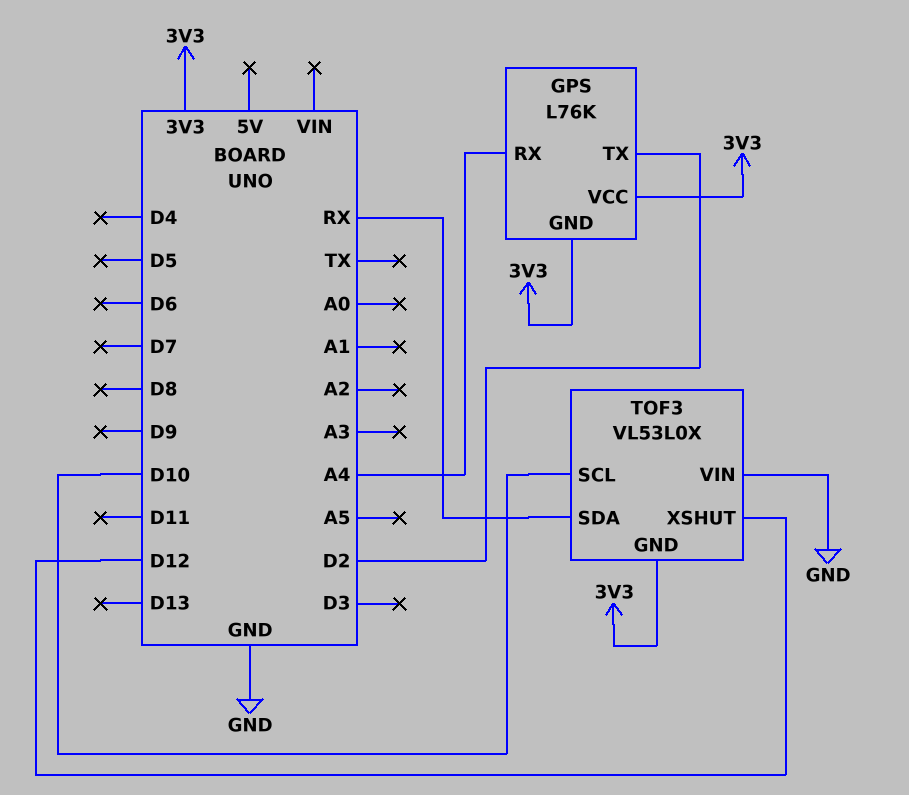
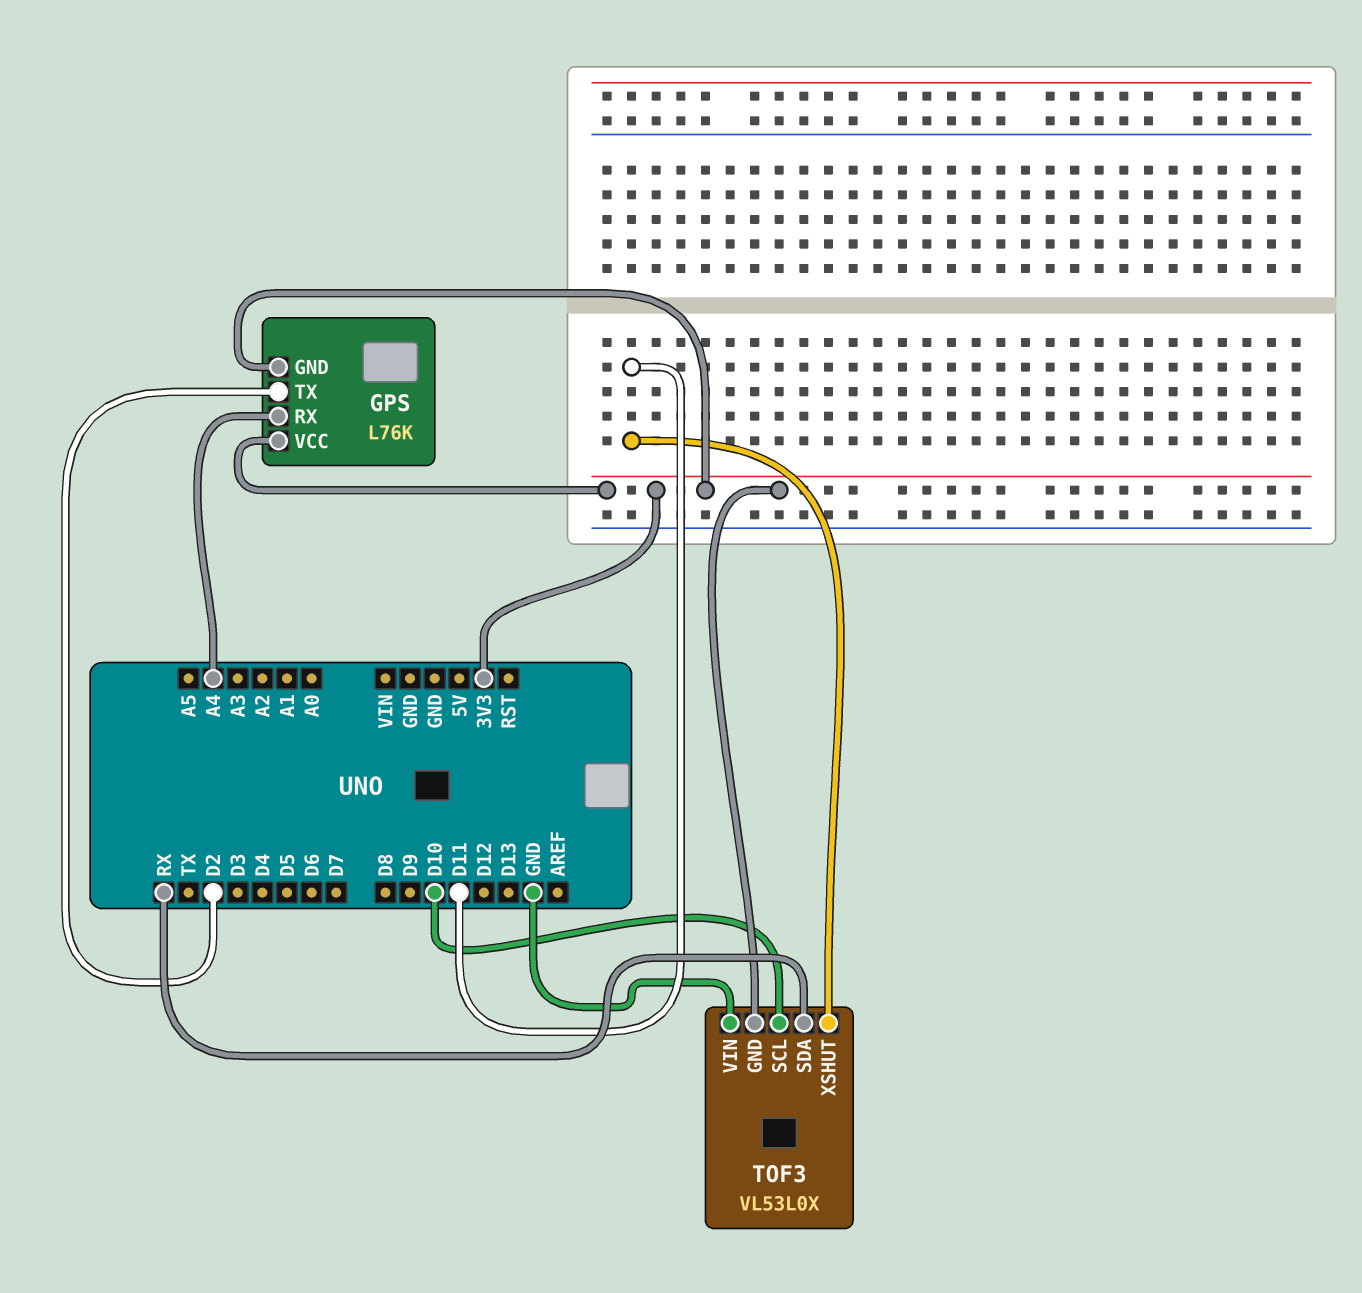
TOF3 pin XSHUT: D12 -> D11

